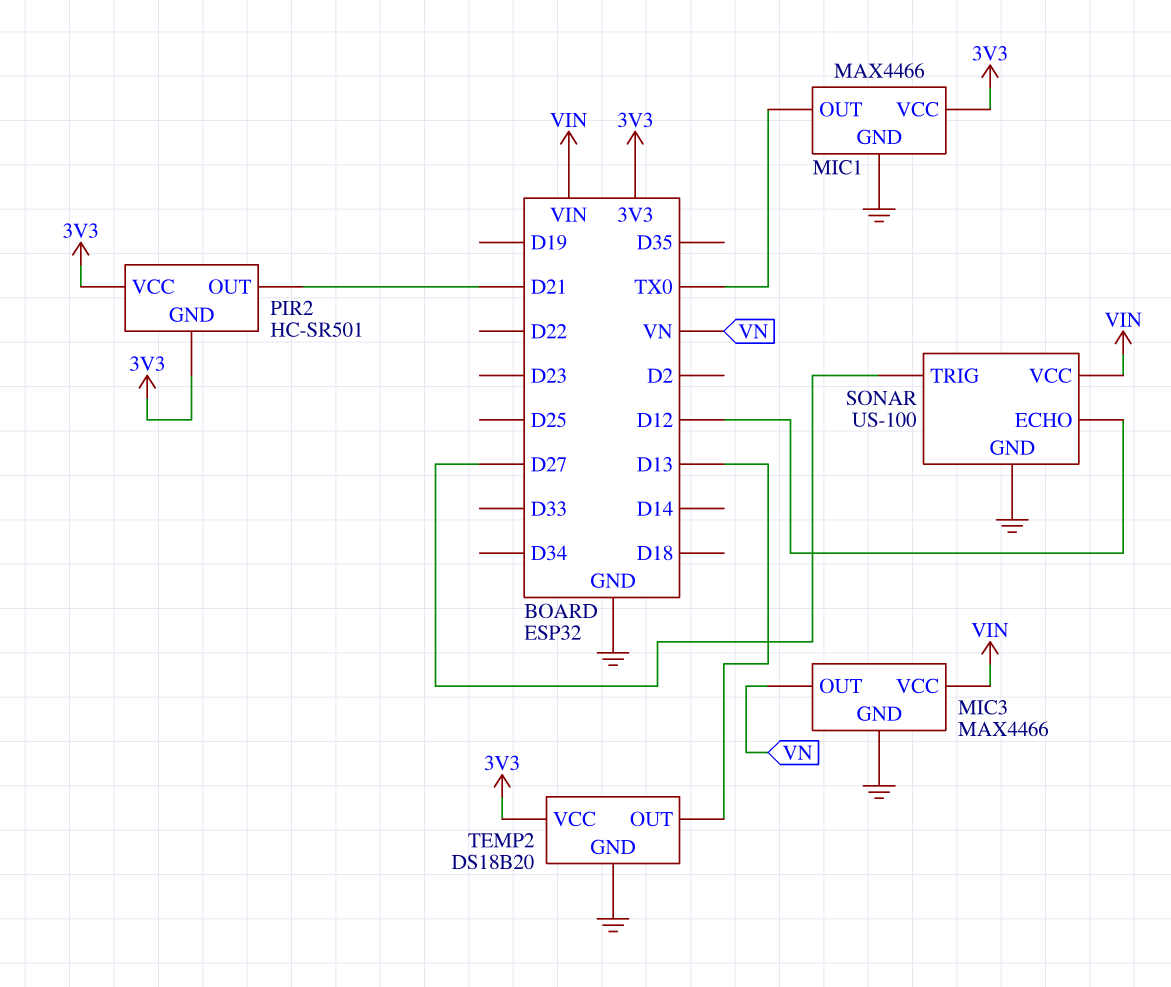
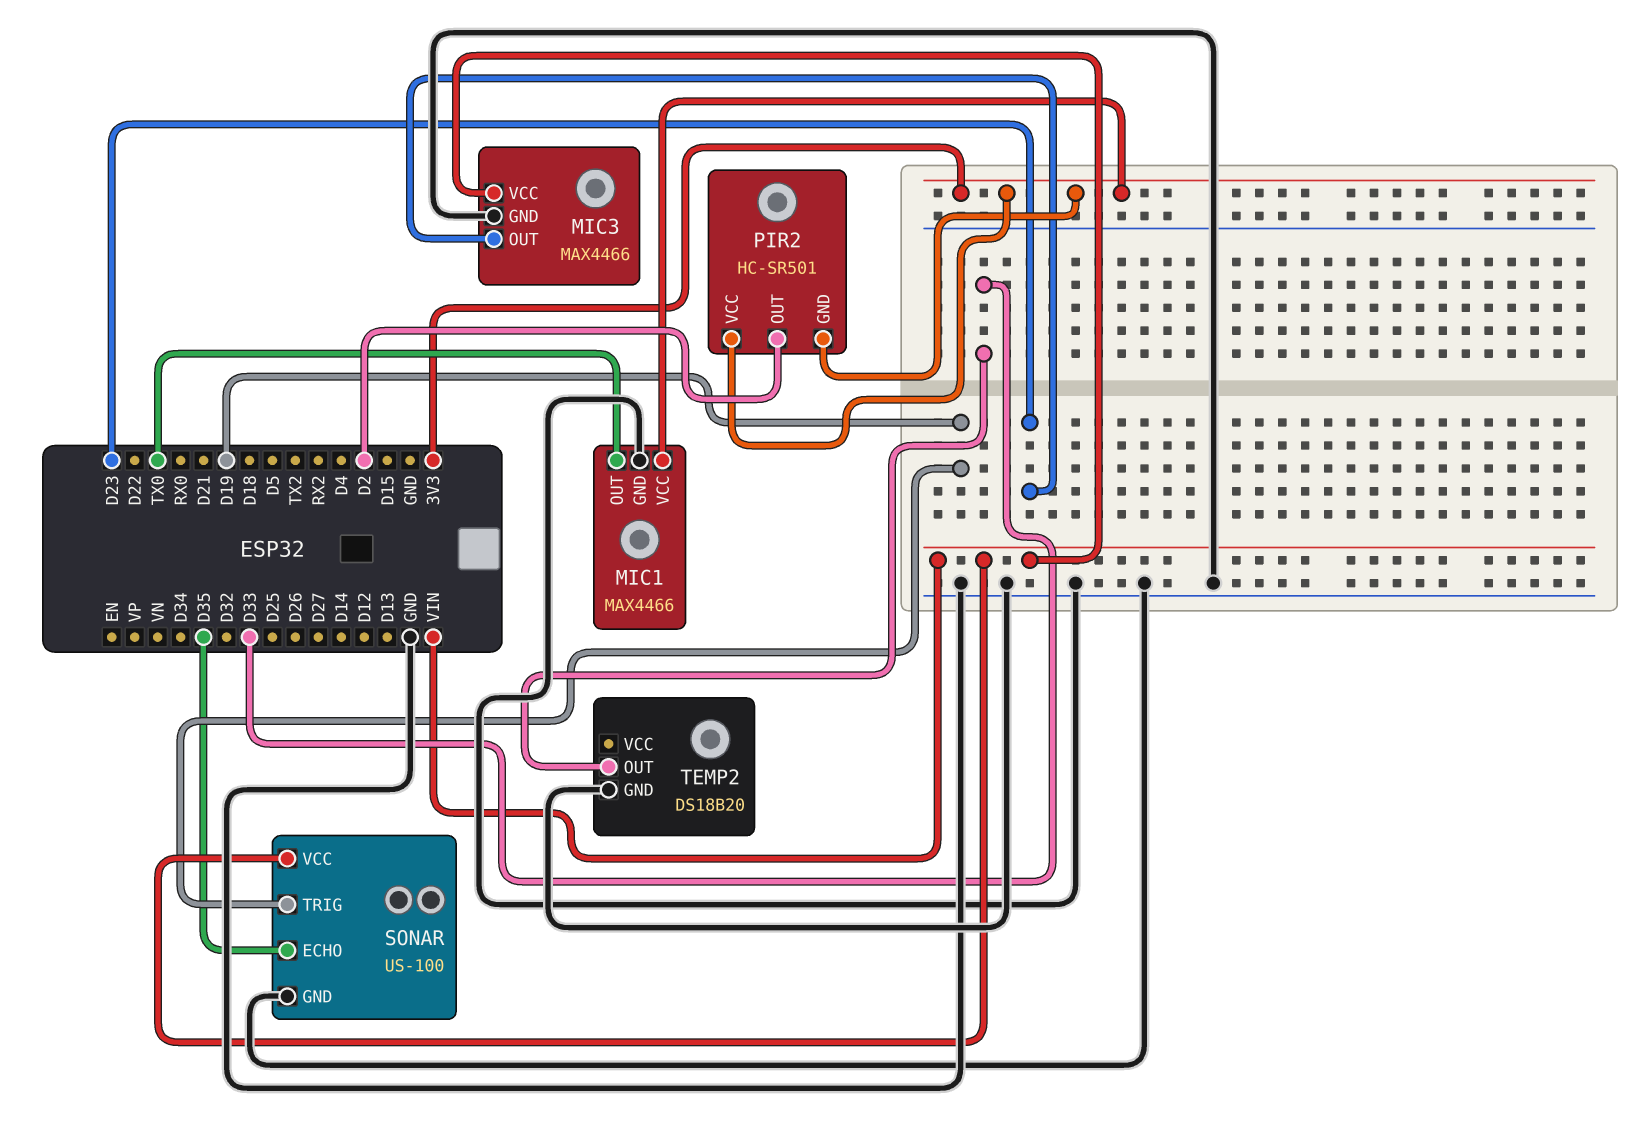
MIC3 pin OUT: VN -> D23
PIR2 pin OUT: D21 -> D2
SONAR pin ECHO: D12 -> D35
SONAR pin TRIG: D27 -> D19
TEMP2 pin OUT: D13 -> D33
TEMP2 pin VCC: 3V3 -> none

